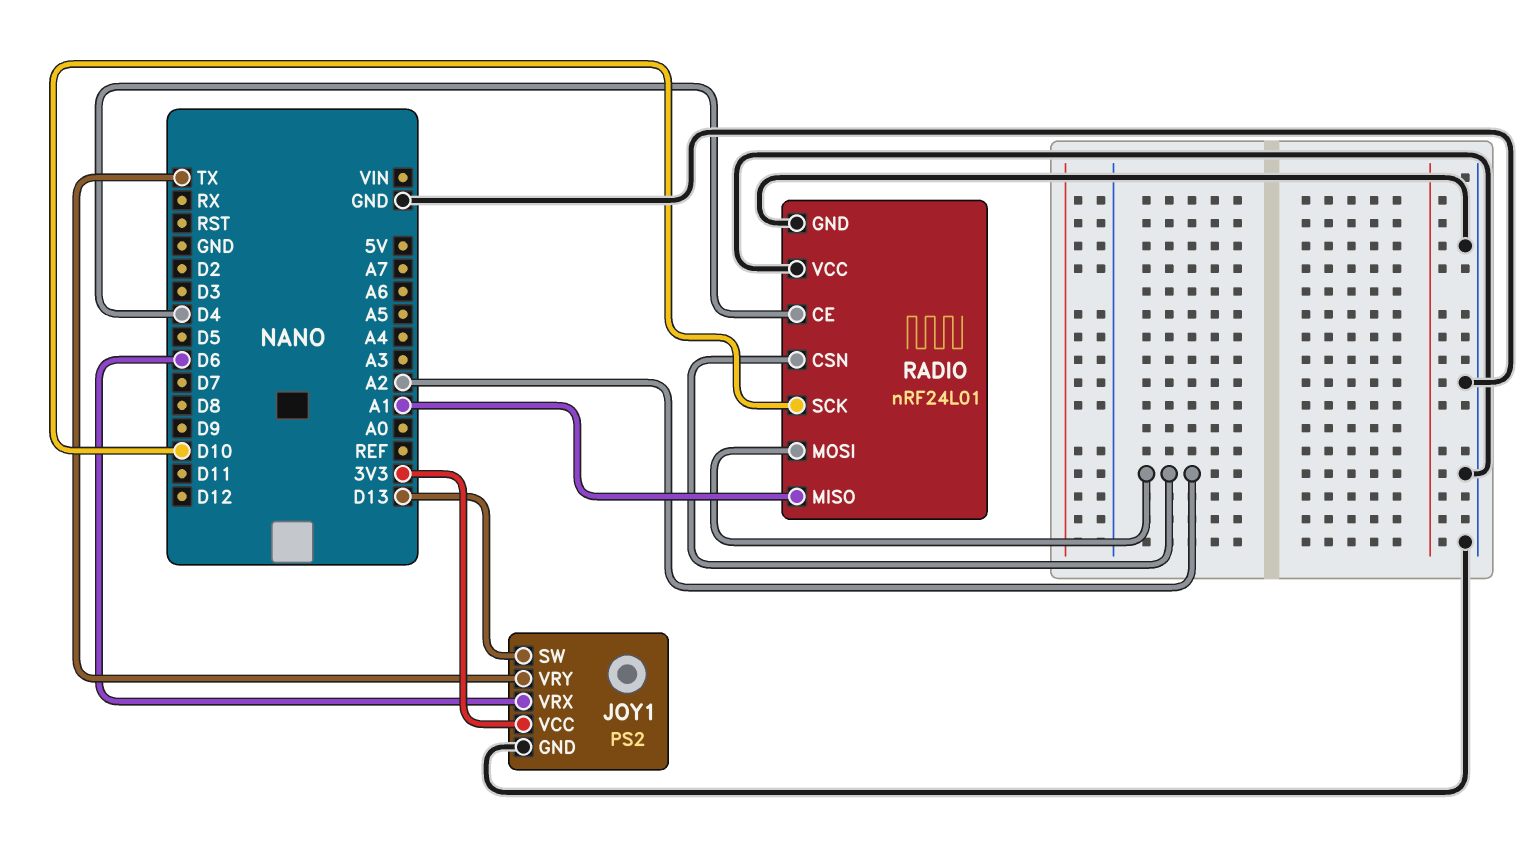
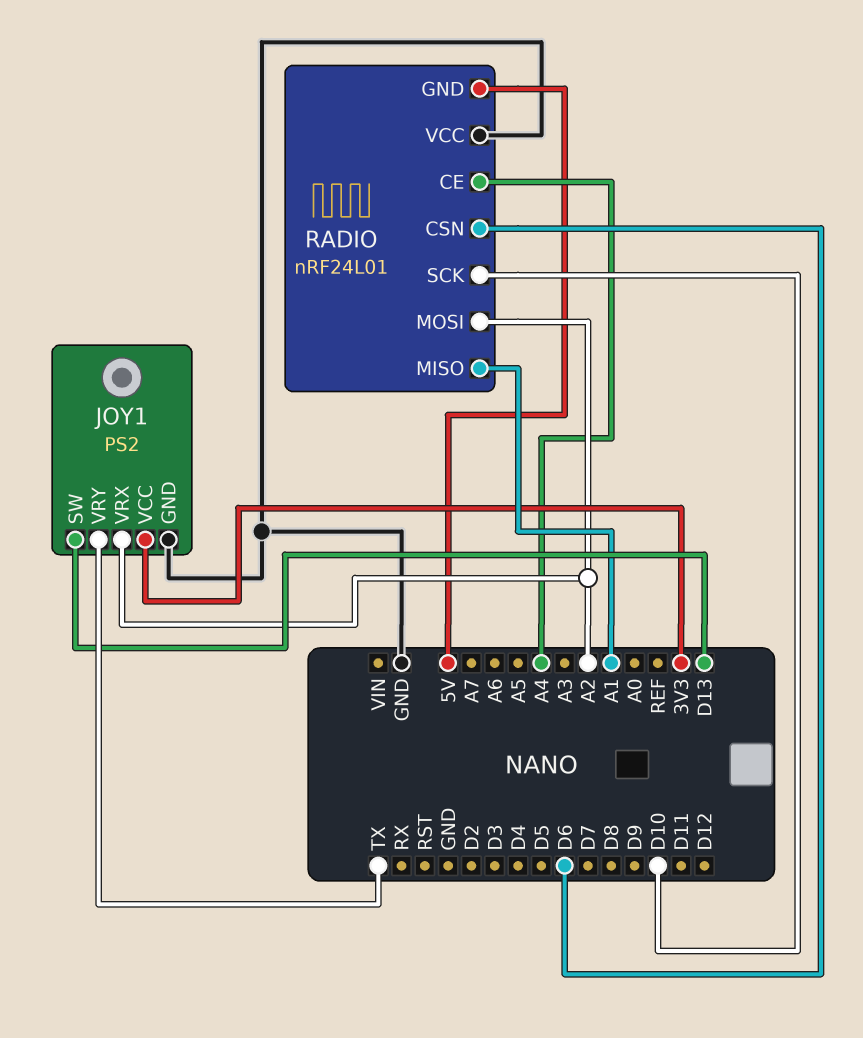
JOY1 pin VRX: D6 -> A2
RADIO pin CE: D4 -> A4
RADIO pin CSN: A2 -> D6
RADIO pin GND: GND -> 5V

